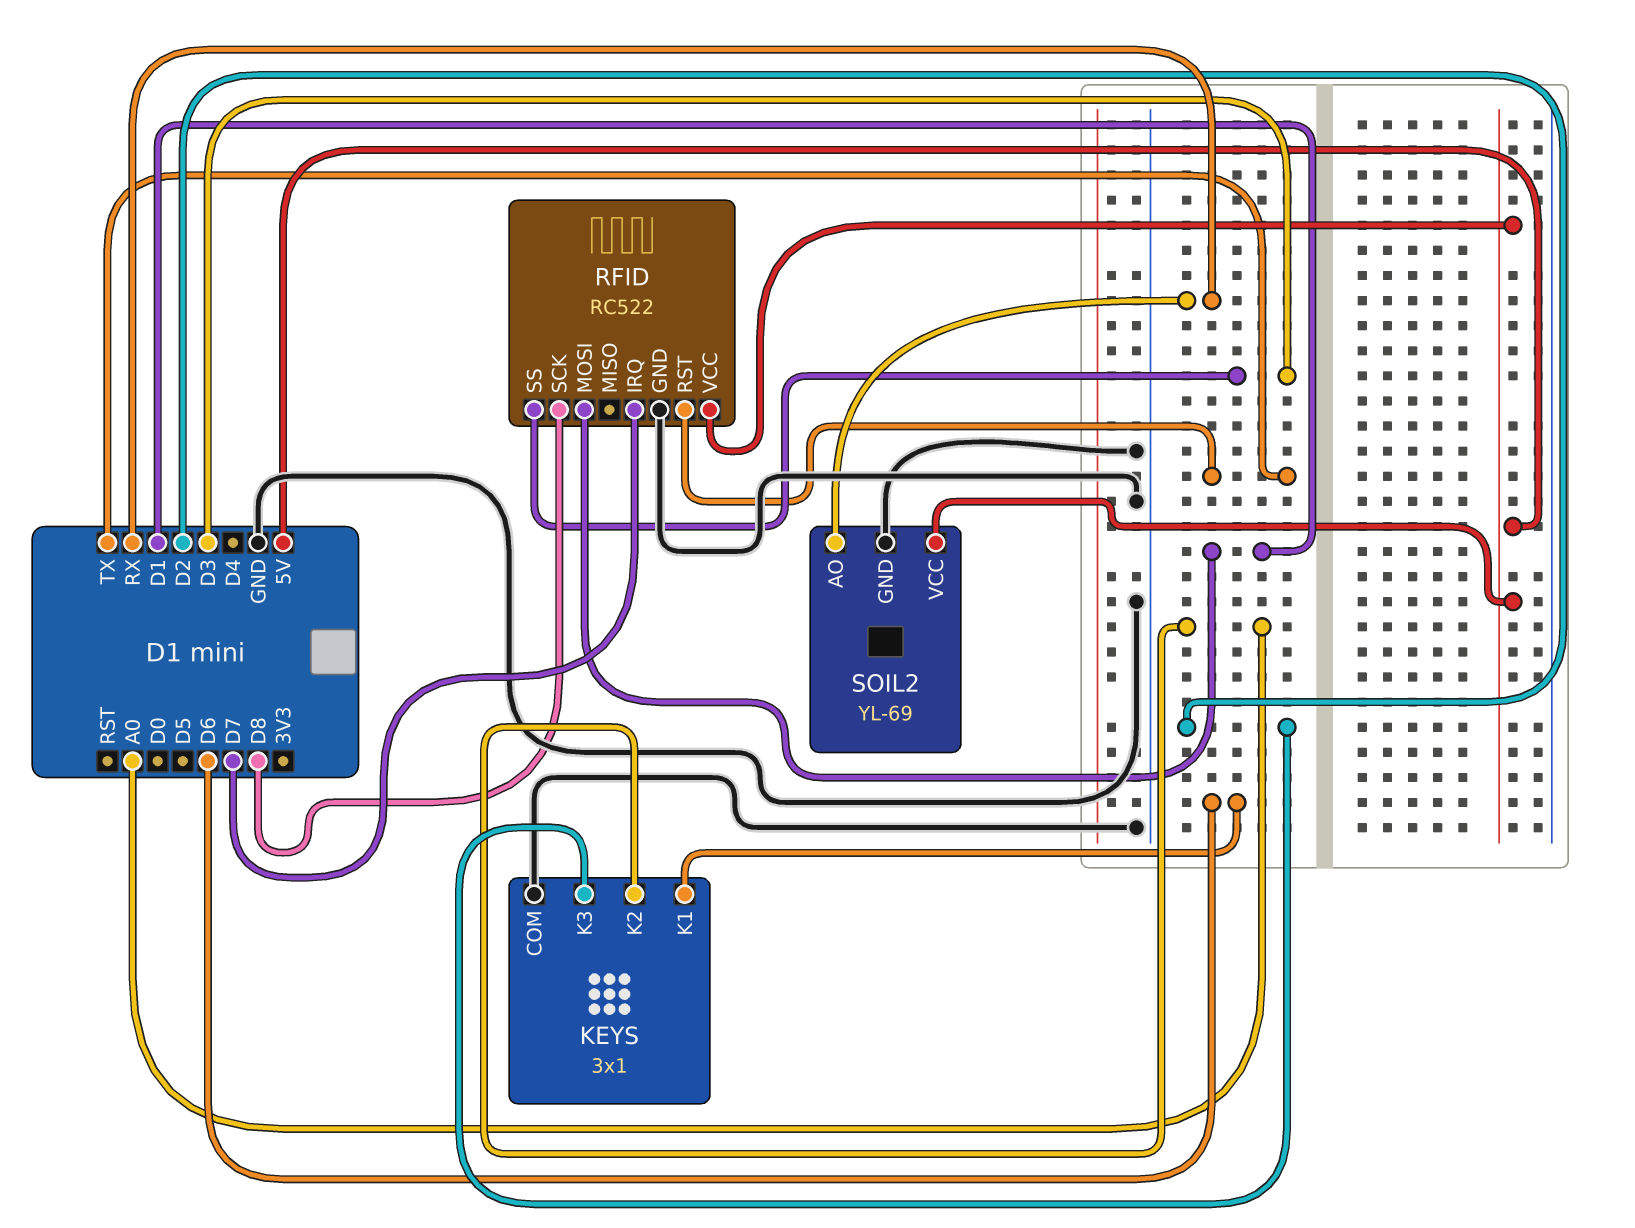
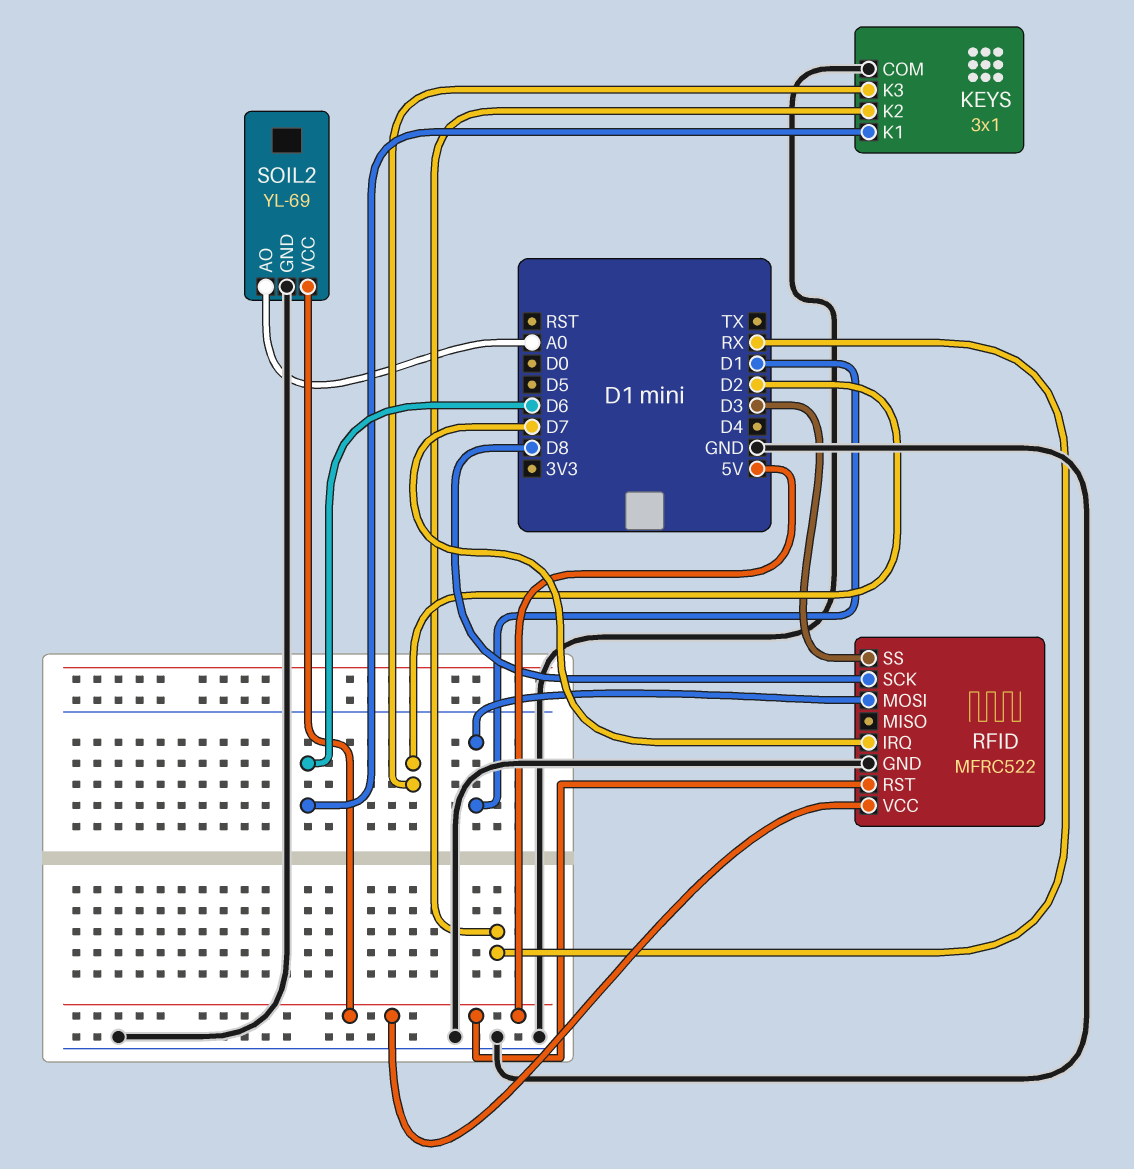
KEYS pin K2: A0 -> RX
RFID: RC522 -> MFRC522
RFID pin RST: TX -> 5V
SOIL2 pin AO: RX -> A0

